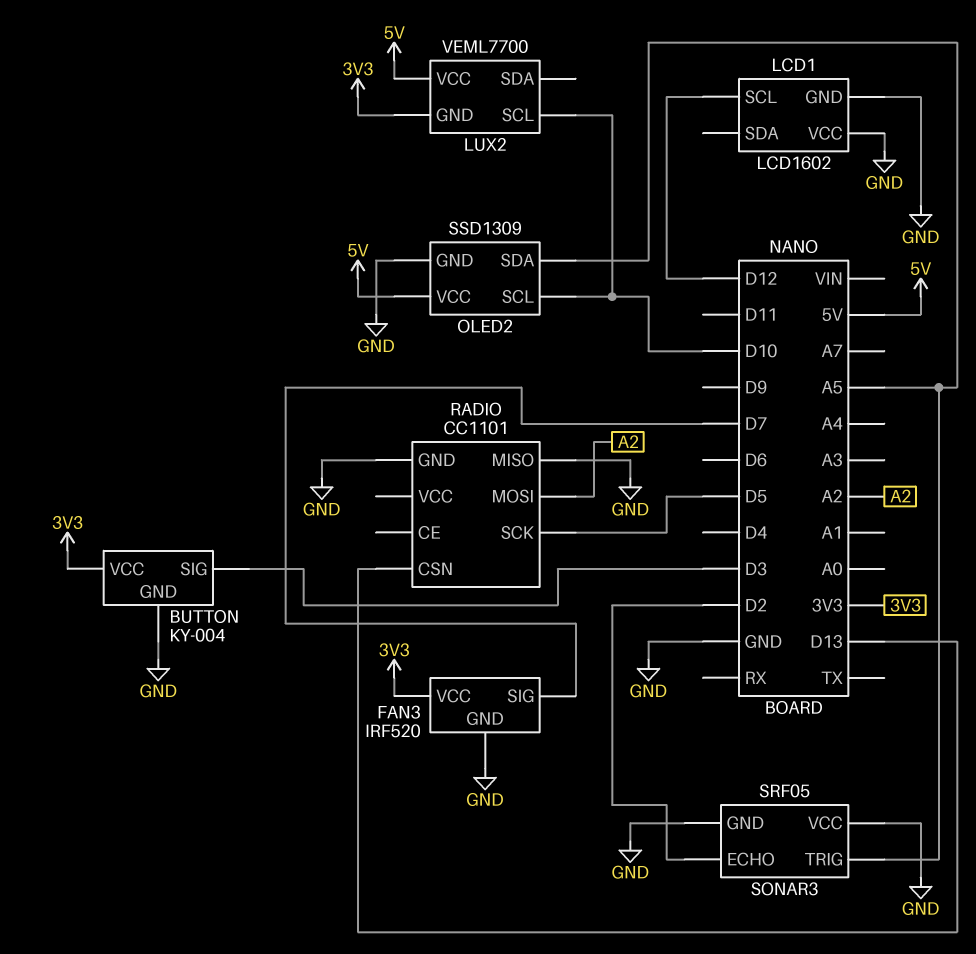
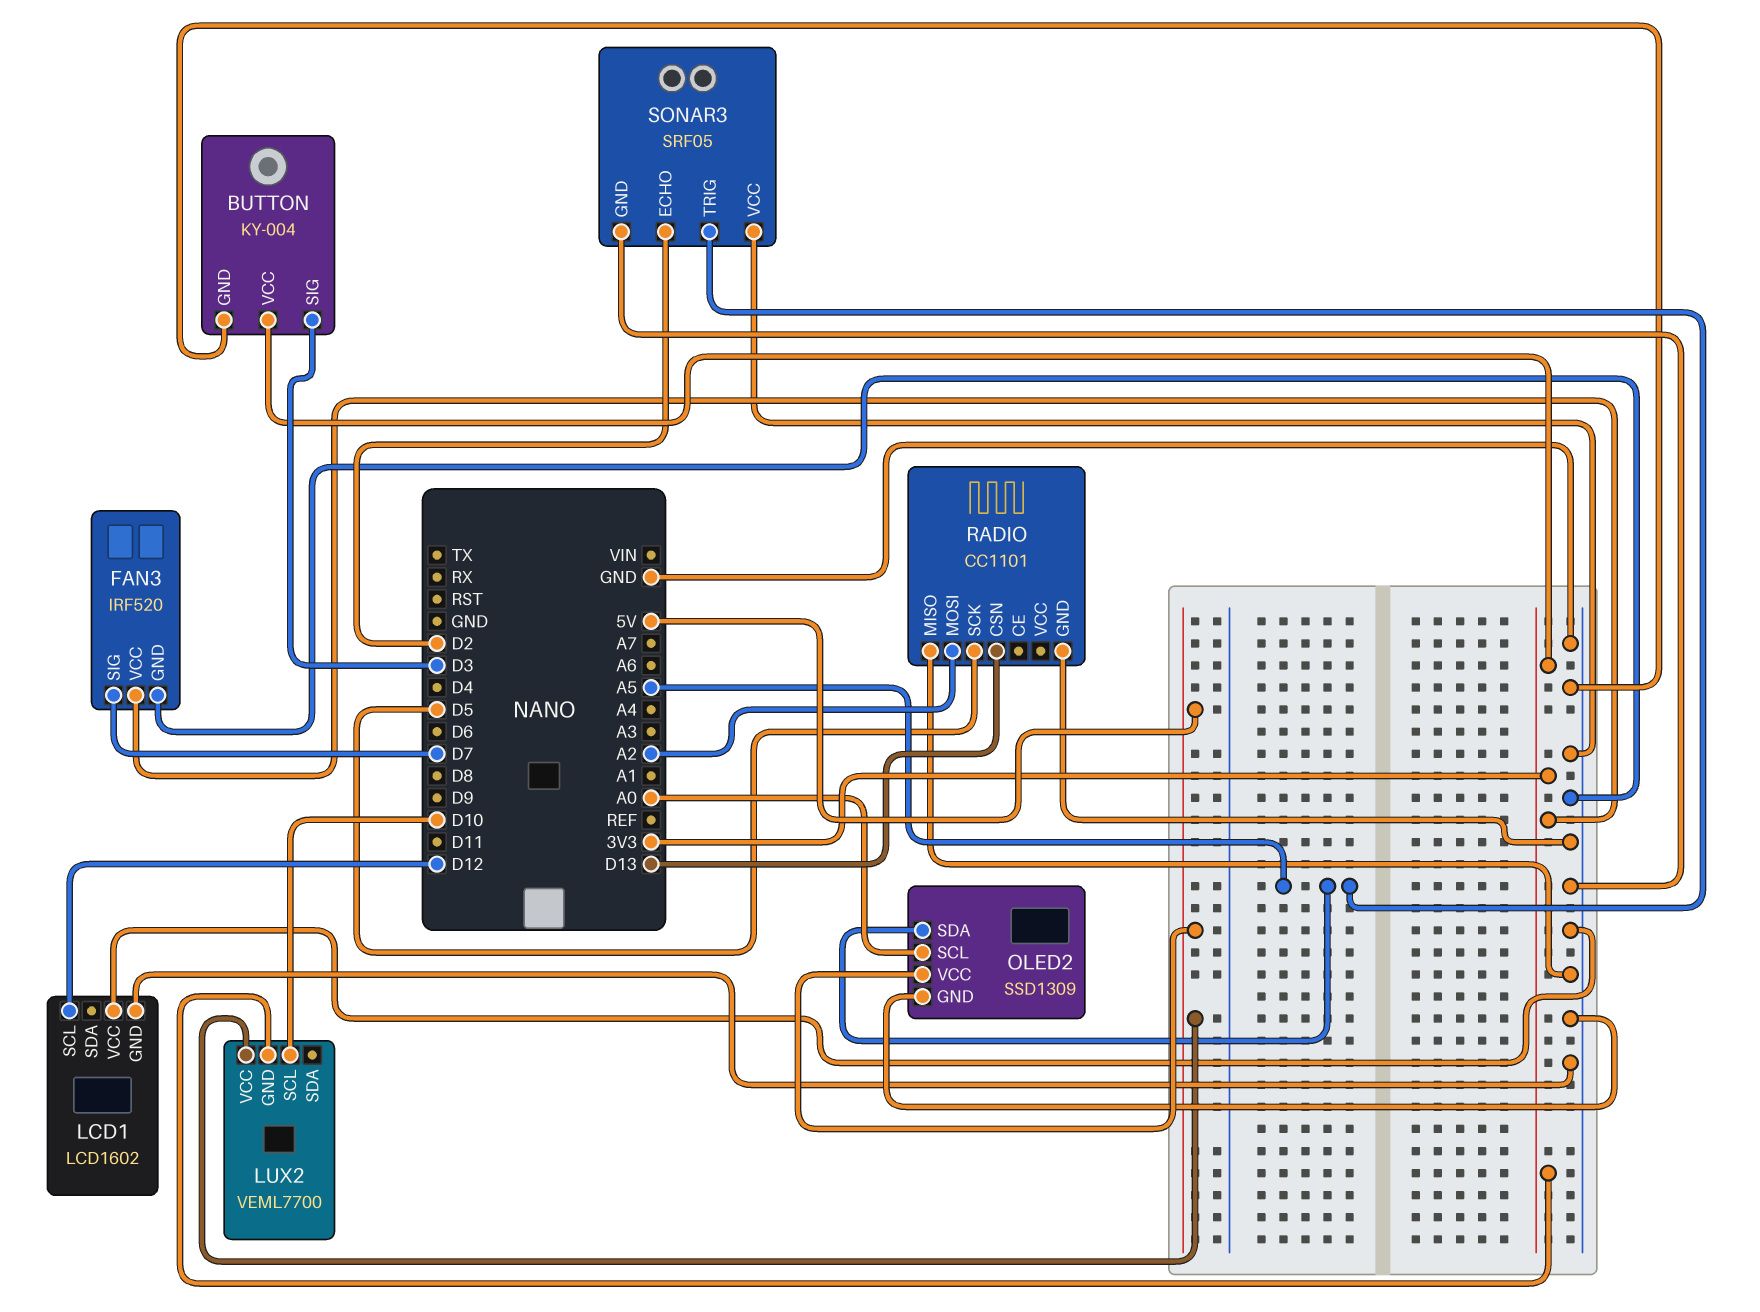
OLED2 pin SCL: D10 -> A0

